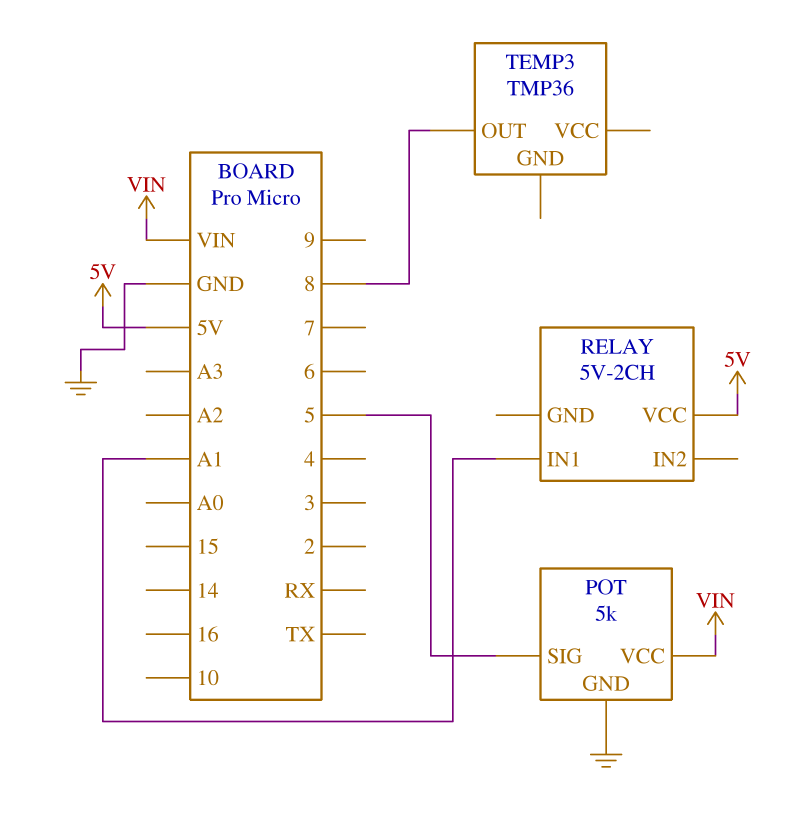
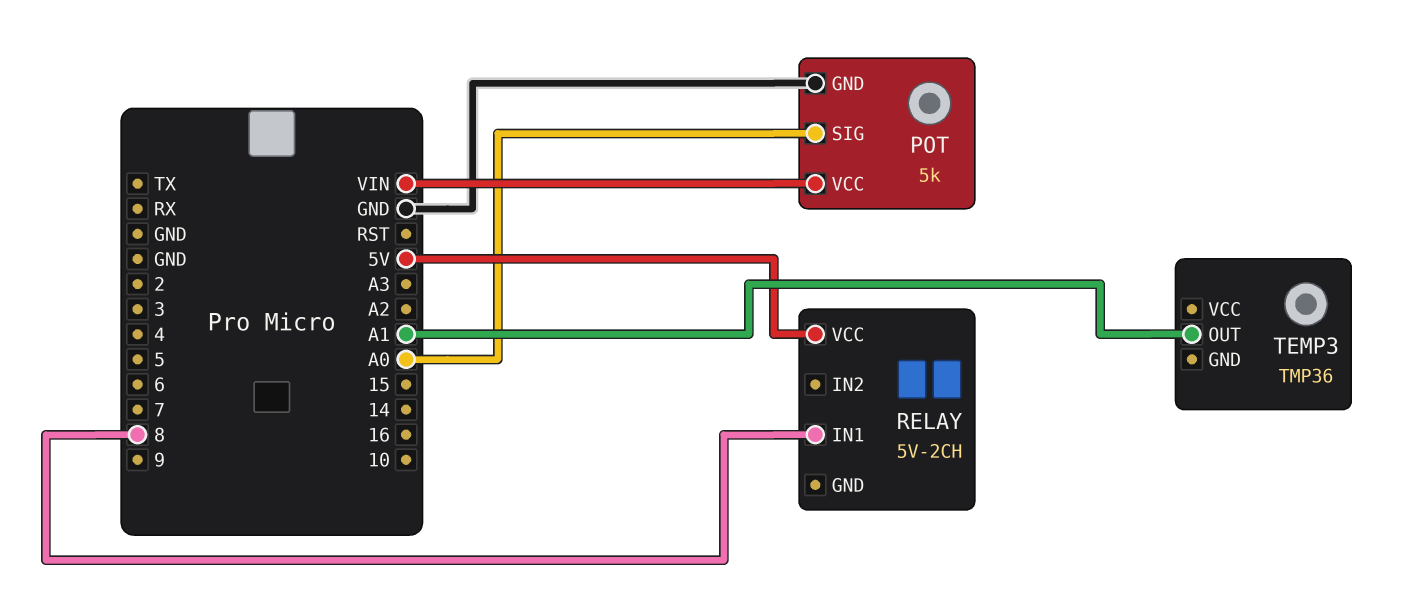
POT pin SIG: 5 -> A0
RELAY pin IN1: A1 -> 8
TEMP3 pin OUT: 8 -> A1

